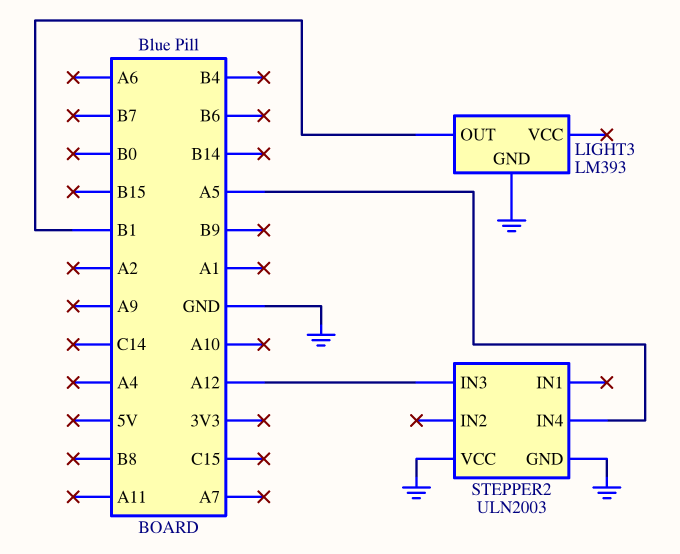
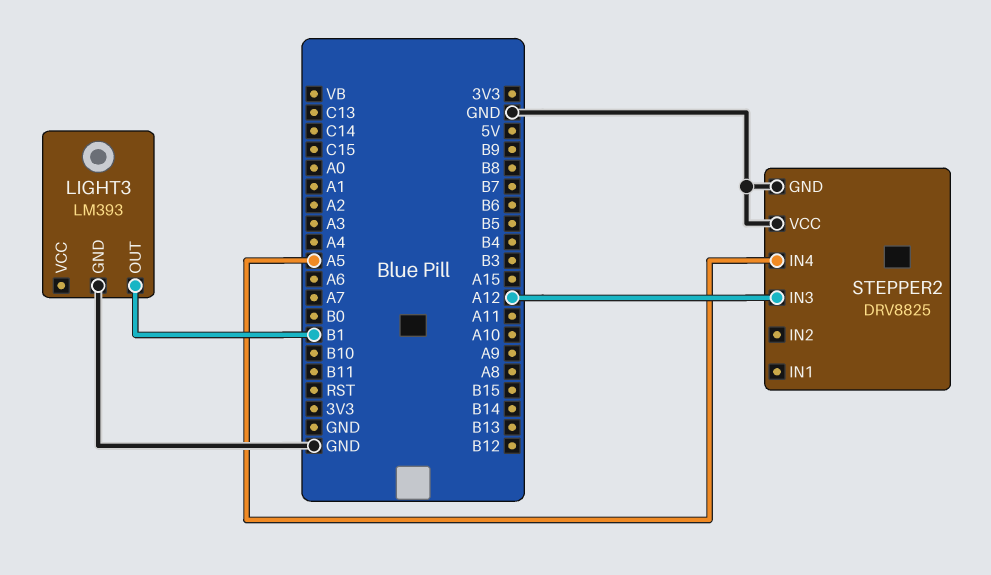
STEPPER2: ULN2003 -> DRV8825

